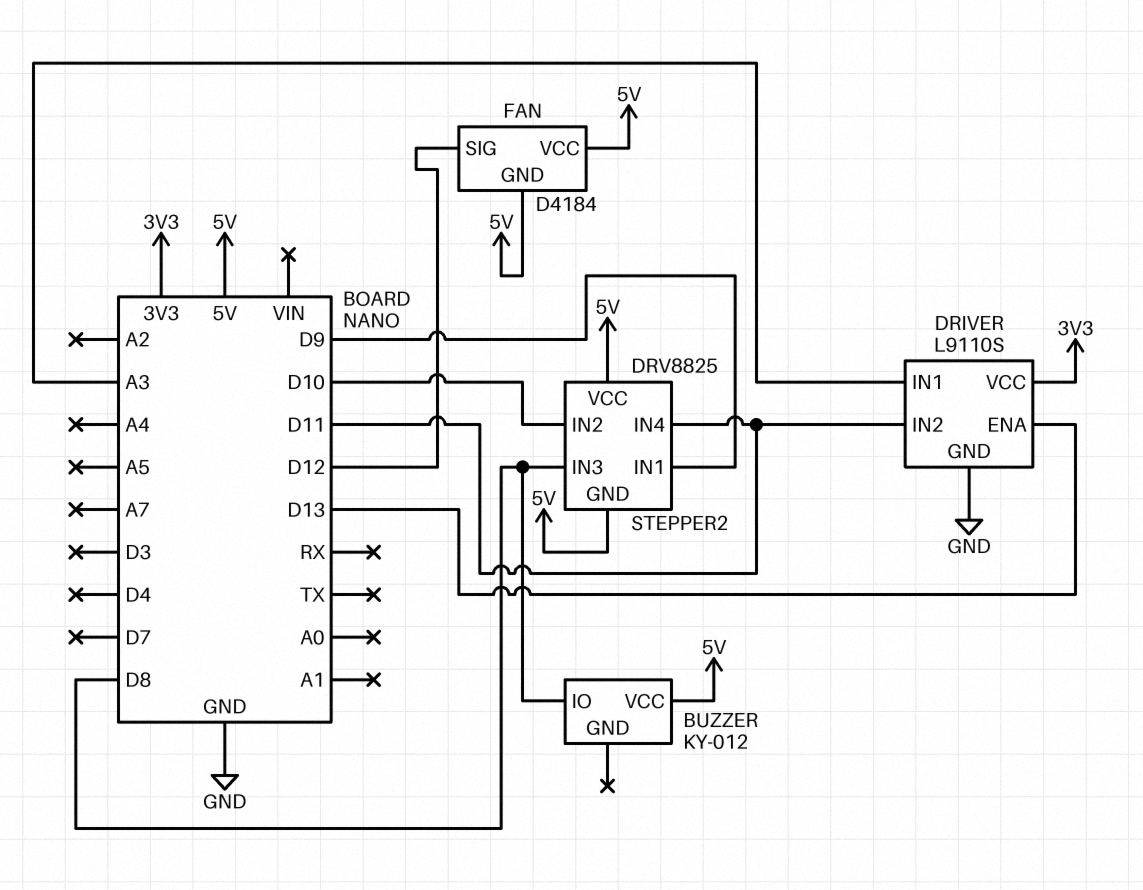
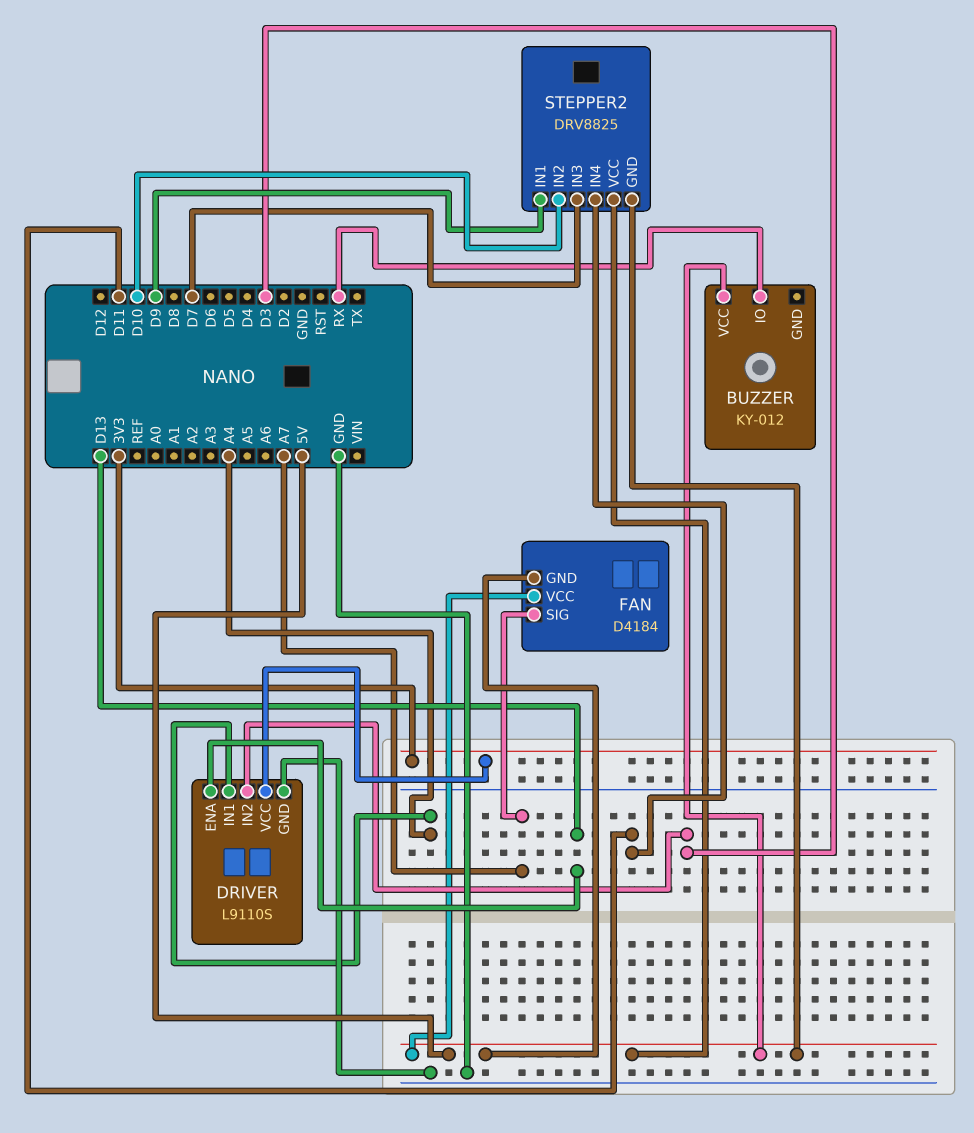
BUZZER pin IO: D8 -> RX
DRIVER pin IN1: A3 -> A4
DRIVER pin IN2: D11 -> D3
FAN pin SIG: D12 -> A7
STEPPER2 pin IN3: D8 -> D7

